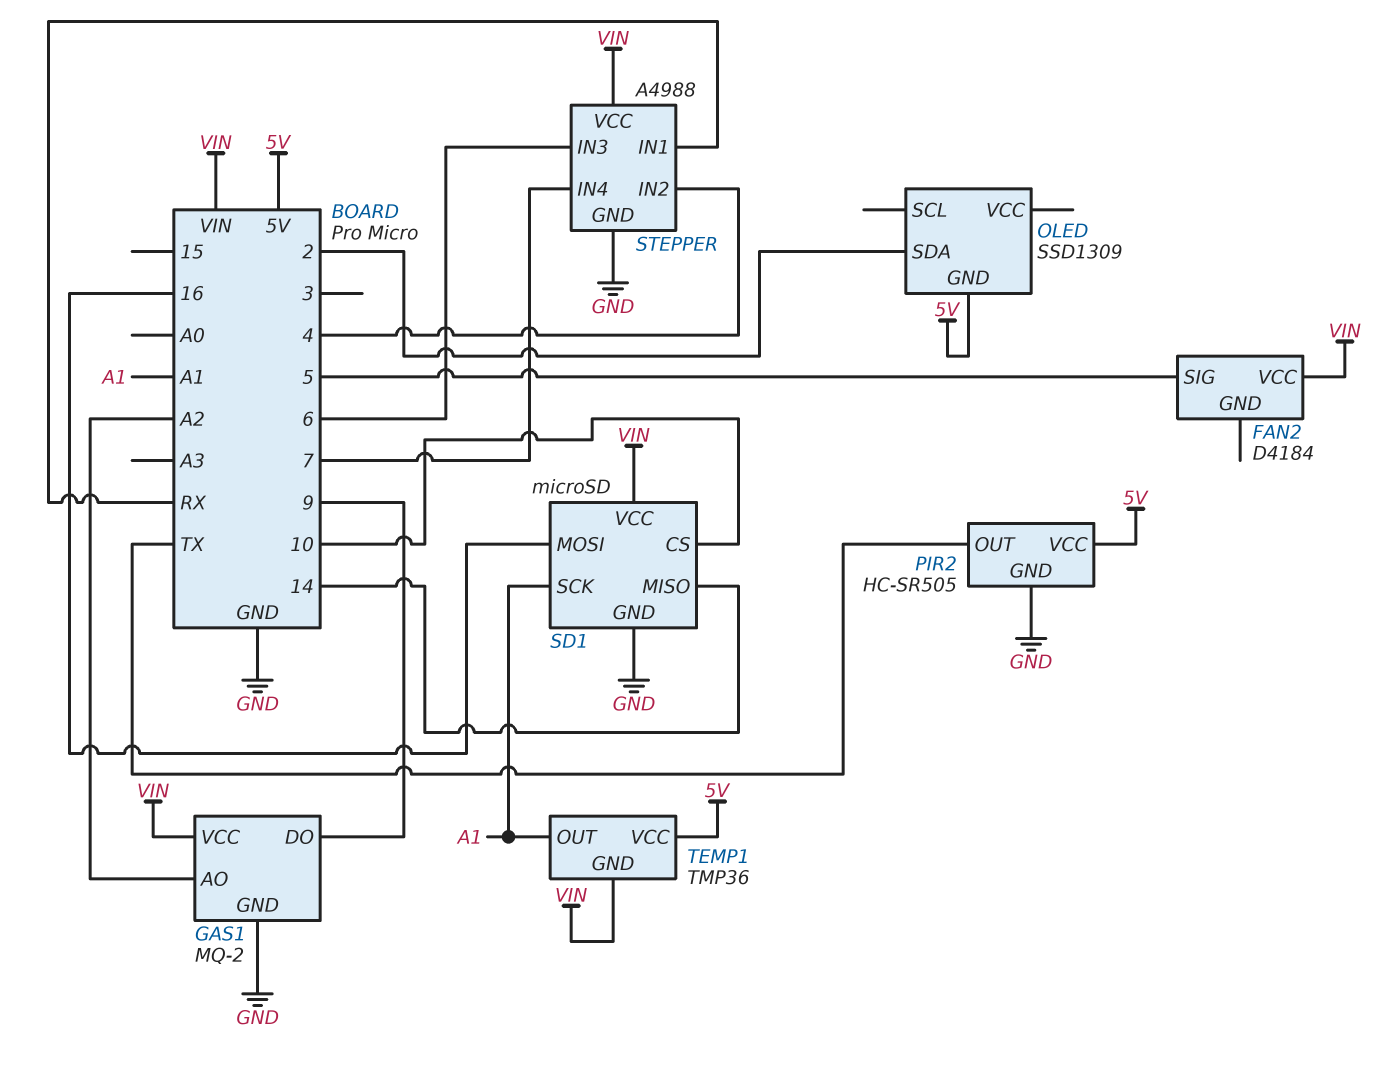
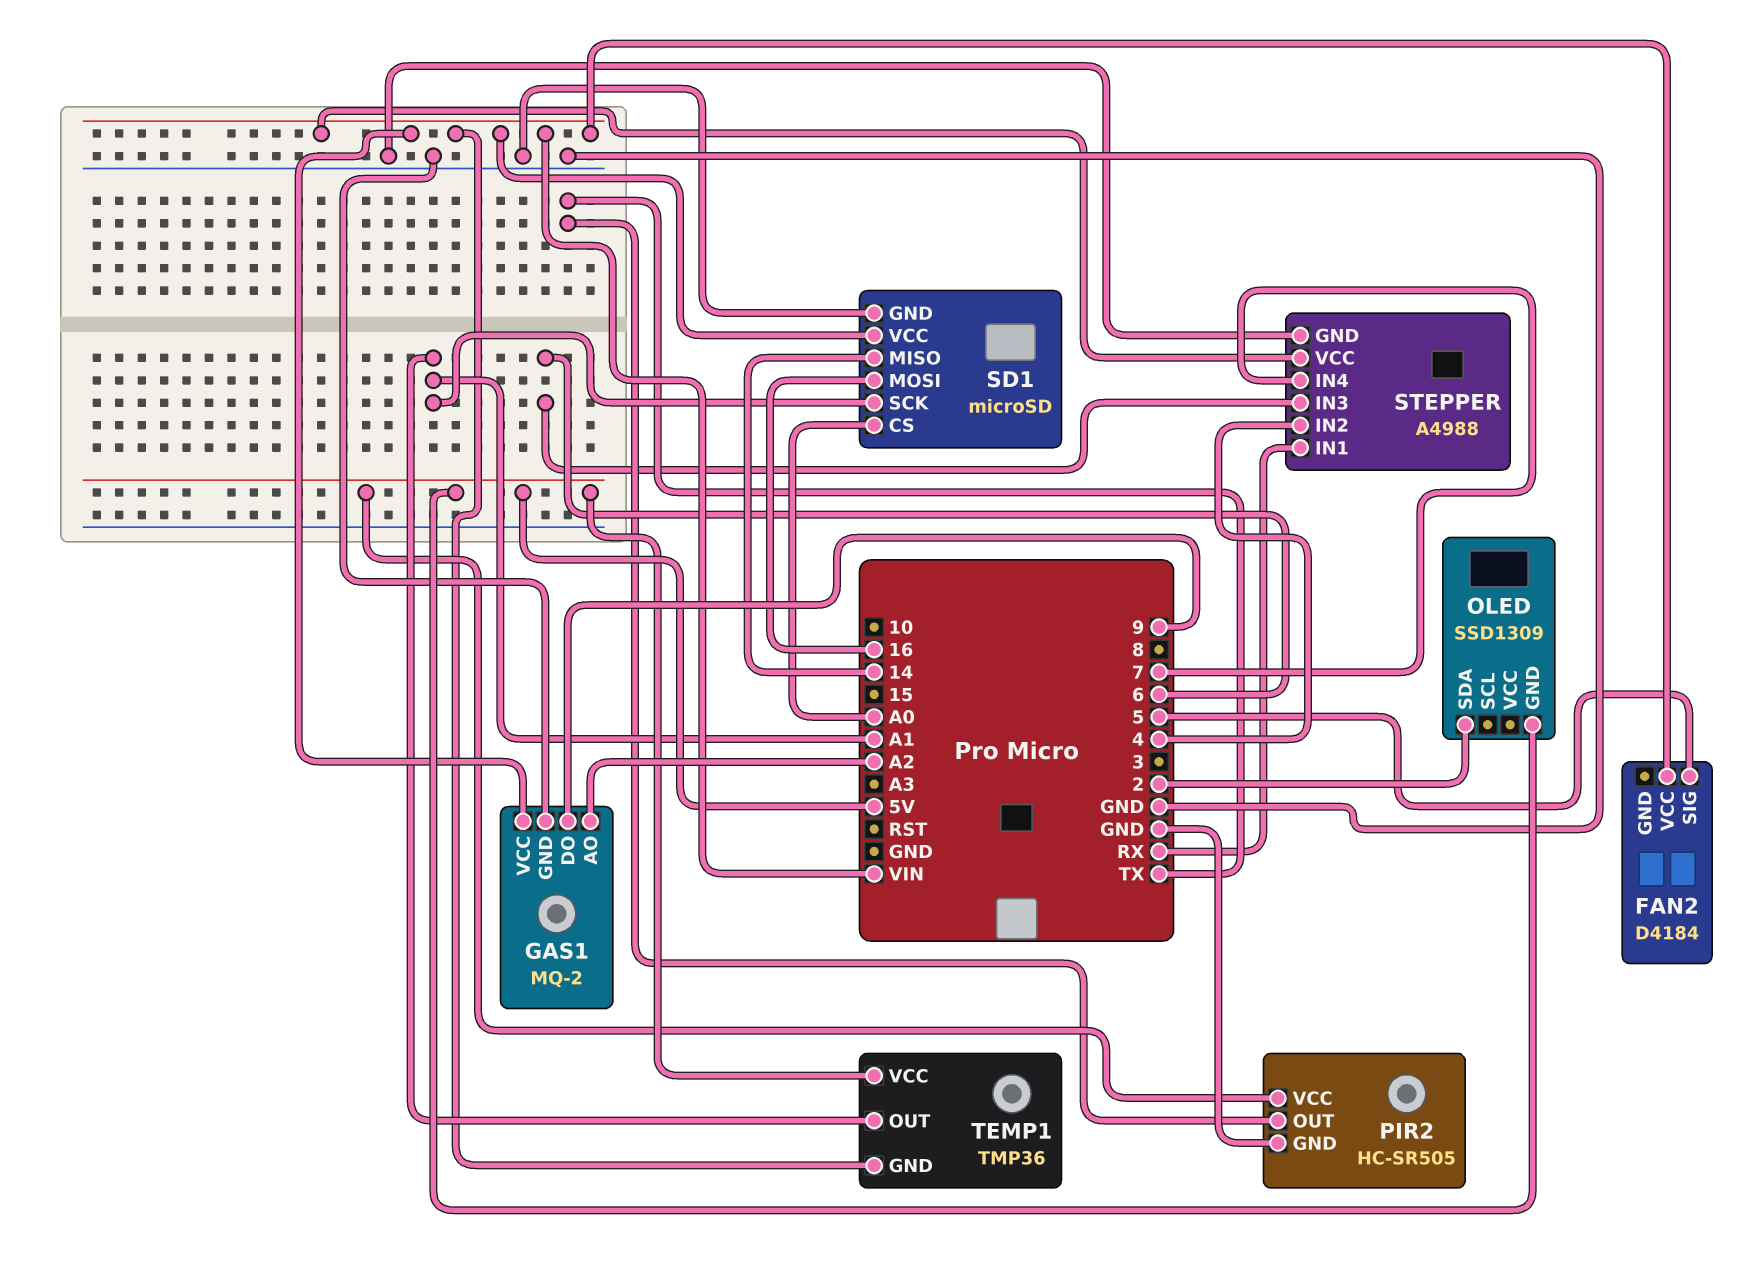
SD1 pin CS: 10 -> A0

